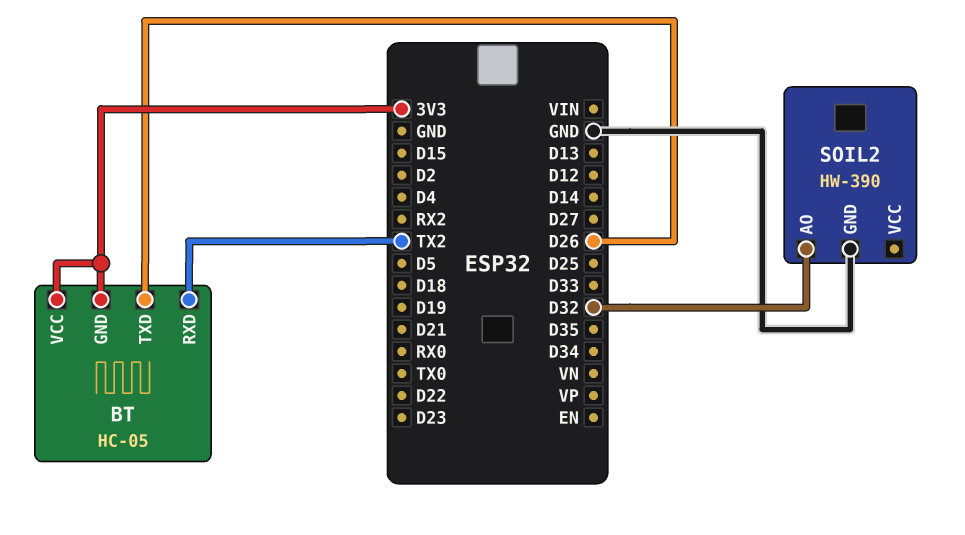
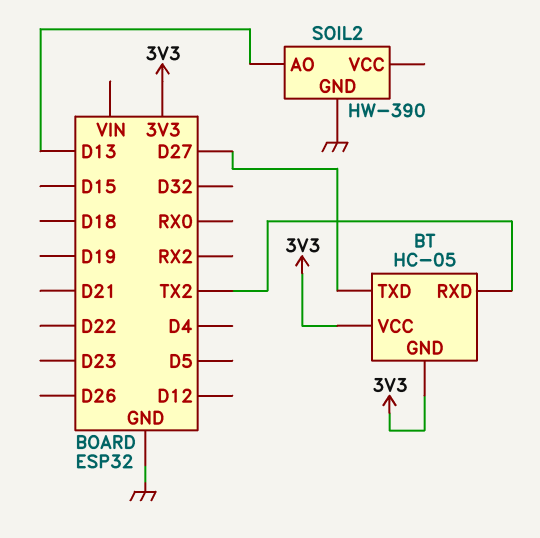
BT pin TXD: D26 -> D27
SOIL2 pin AO: D32 -> D13

